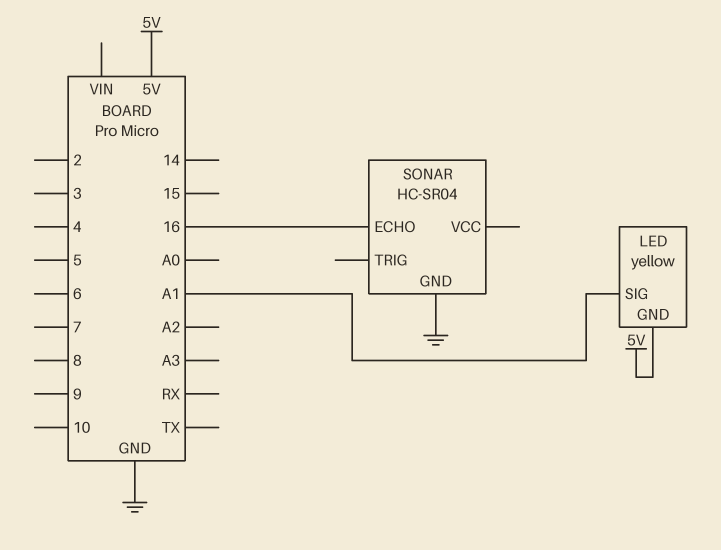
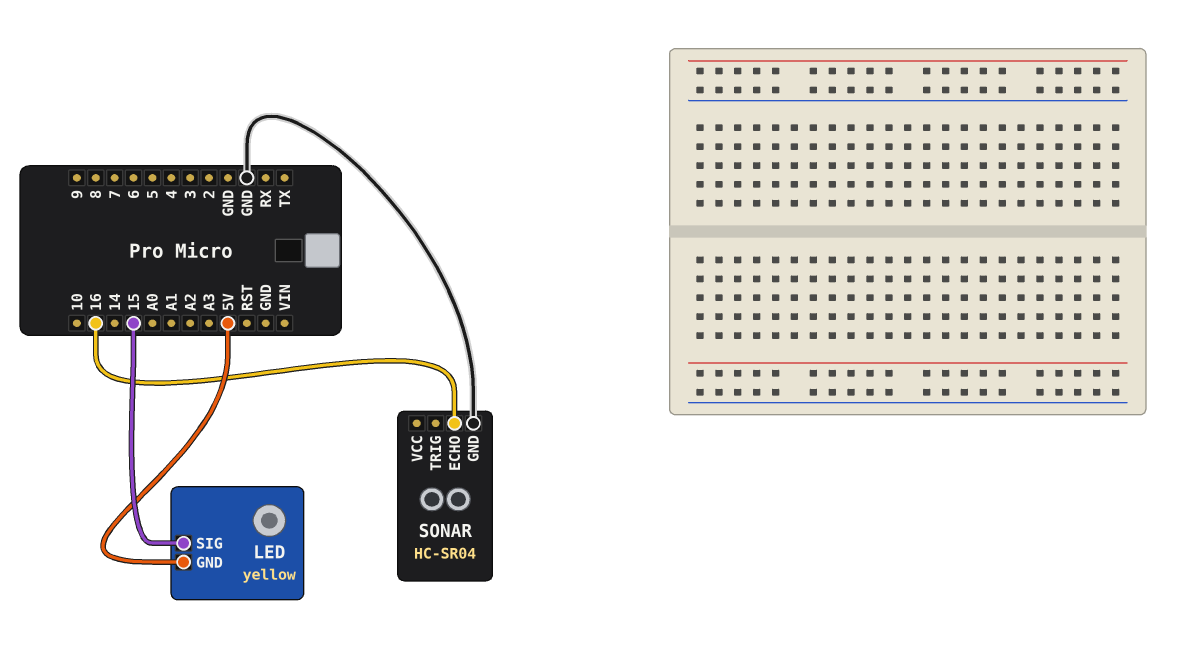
LED pin SIG: A1 -> 15

